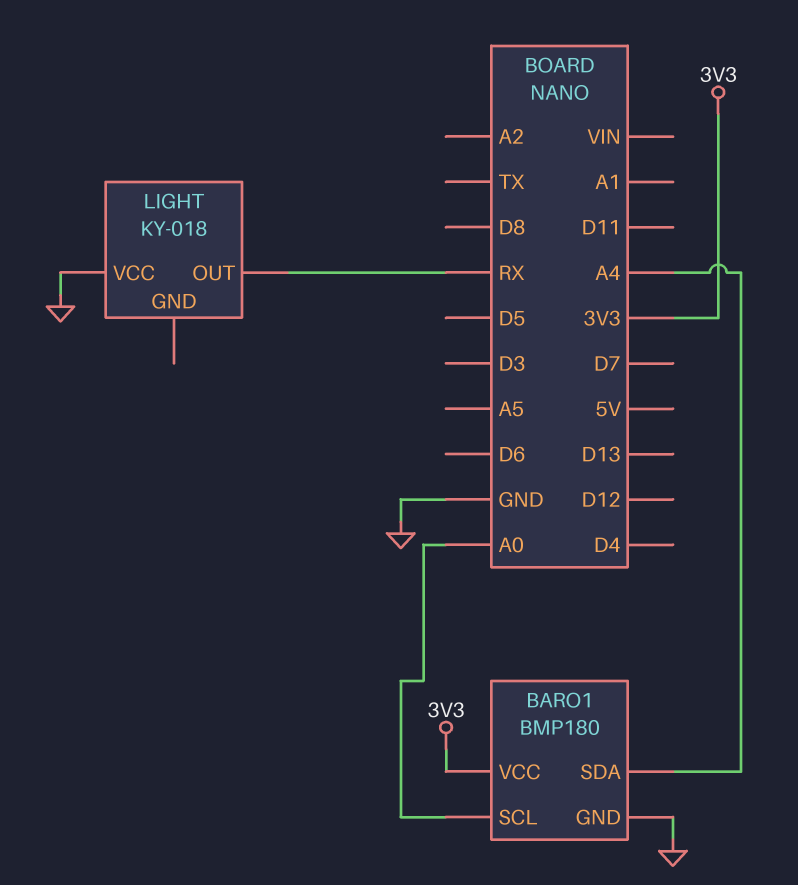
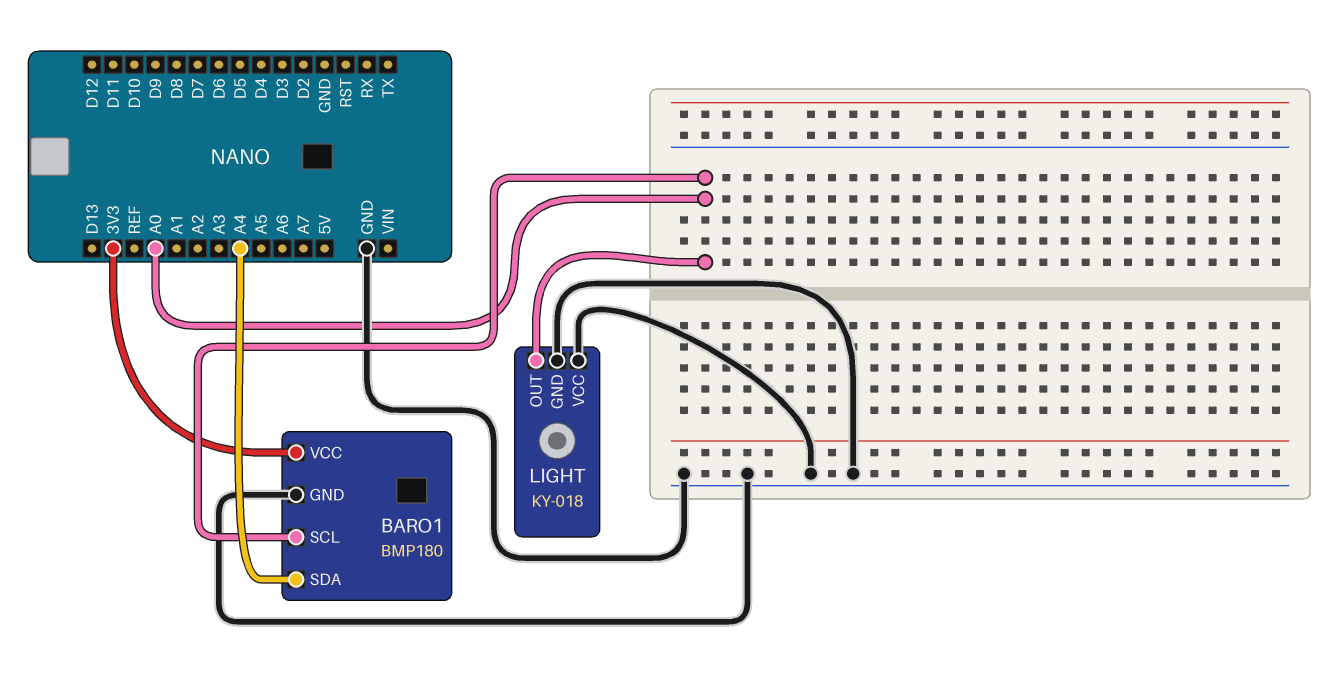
LIGHT pin GND: none -> GND
LIGHT pin OUT: RX -> A0

